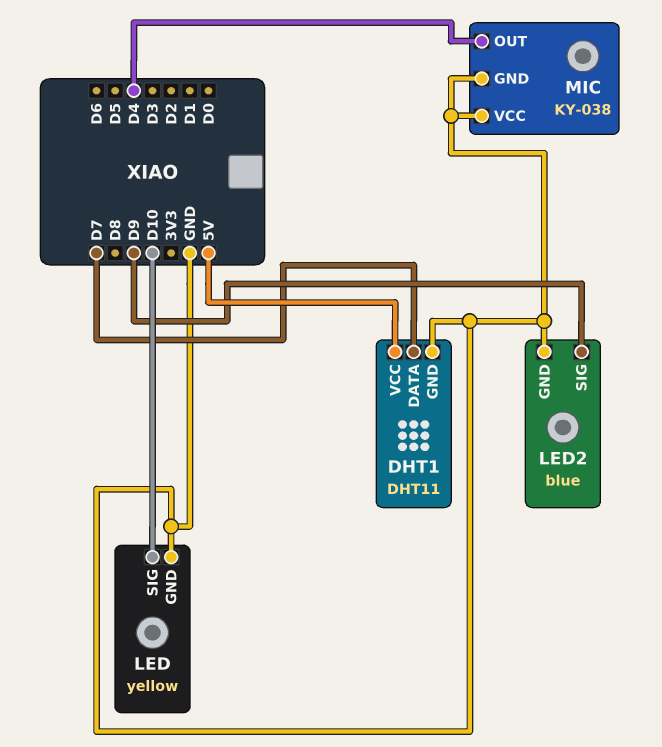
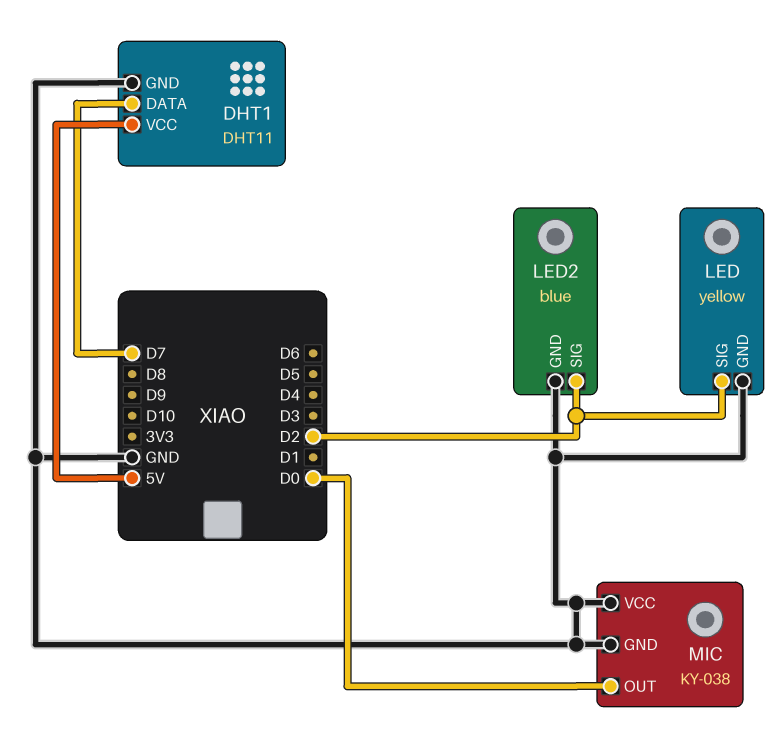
LED pin SIG: D10 -> D2
LED2 pin SIG: D9 -> D2
MIC pin OUT: D4 -> D0

